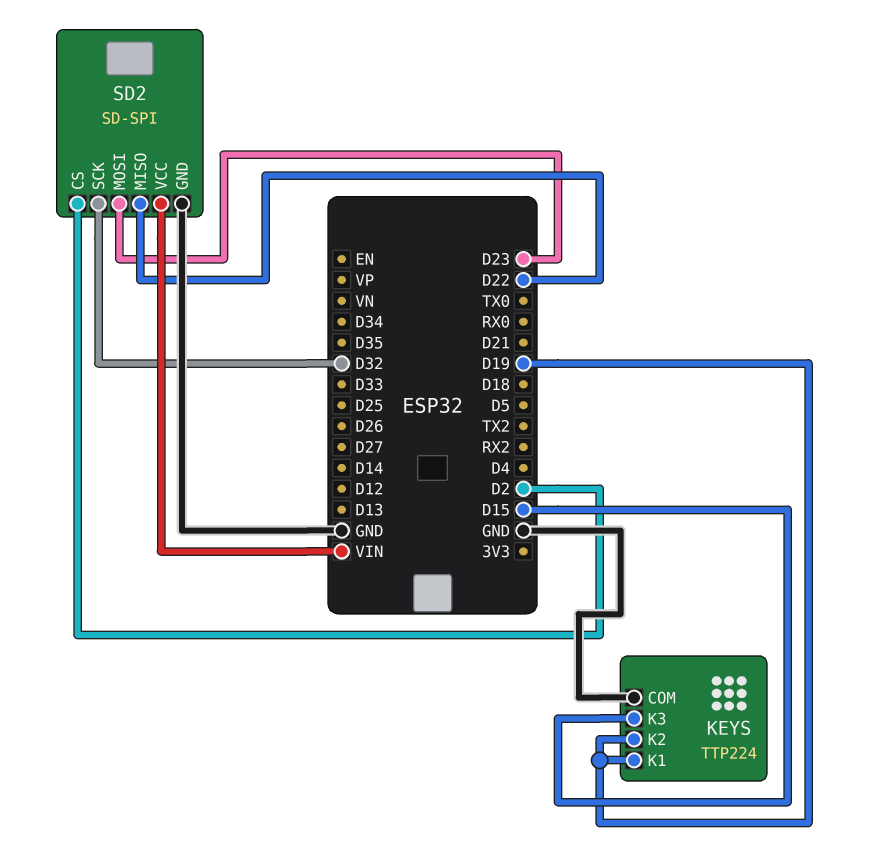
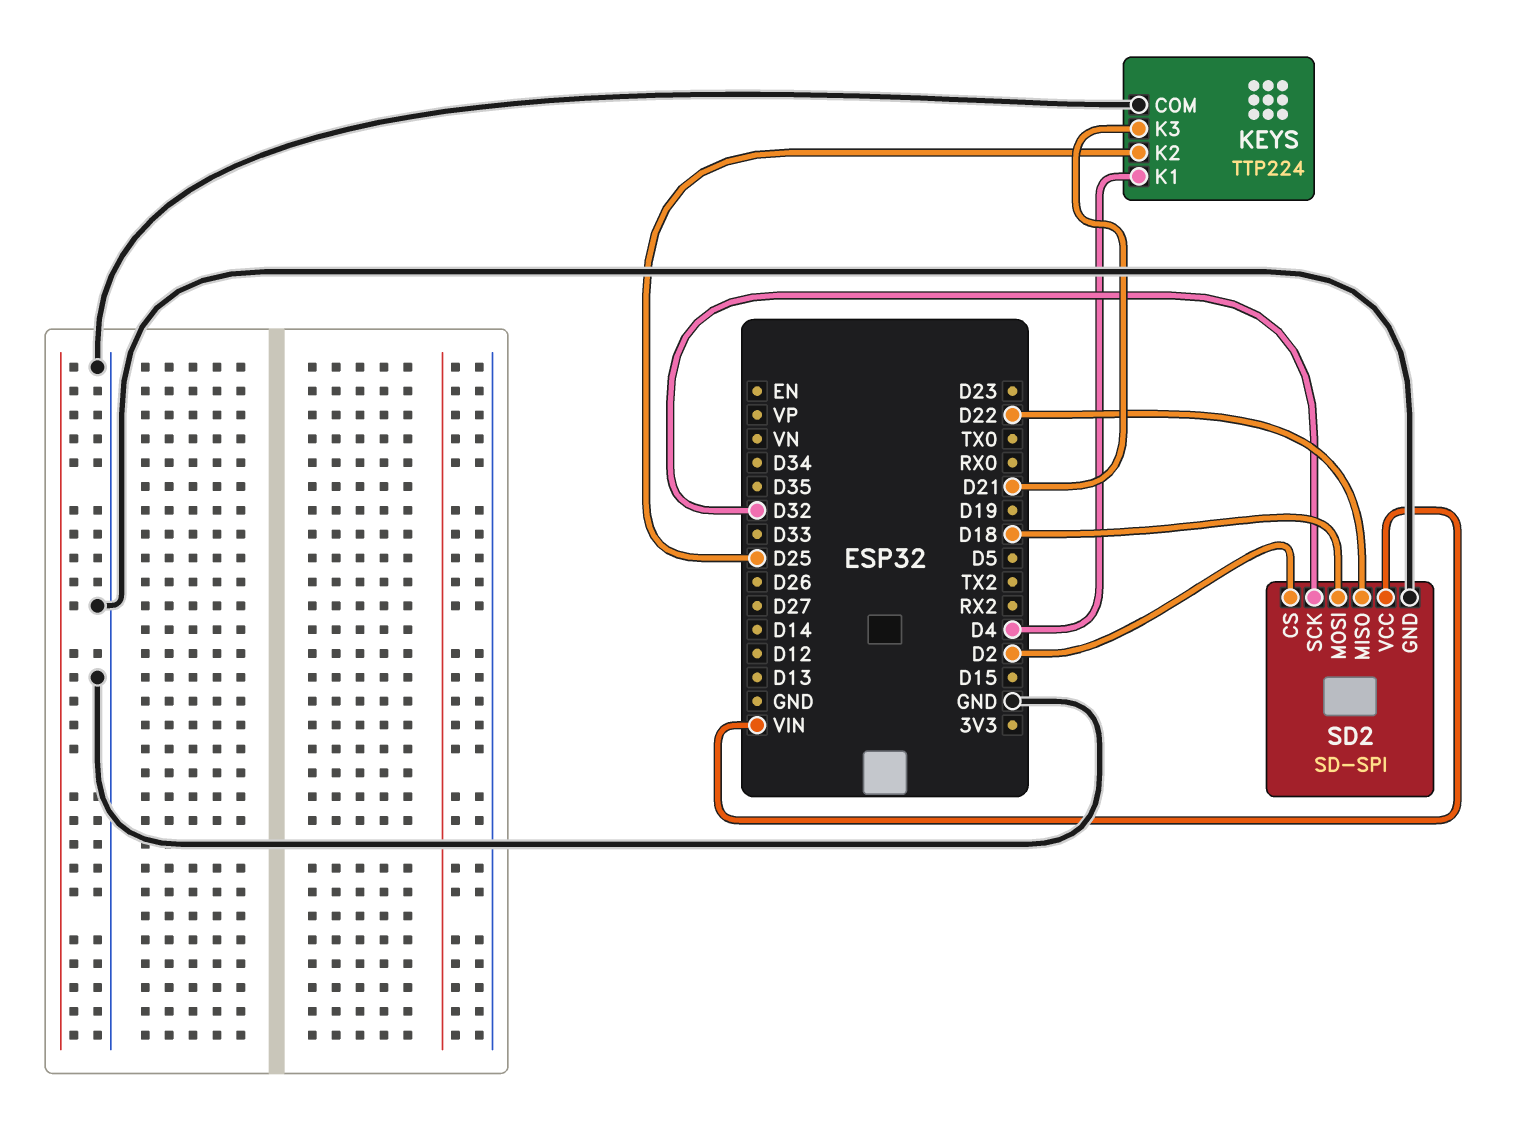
KEYS pin K1: D19 -> D4
KEYS pin K2: D19 -> D25
KEYS pin K3: D15 -> D21
SD2 pin MOSI: D23 -> D18

